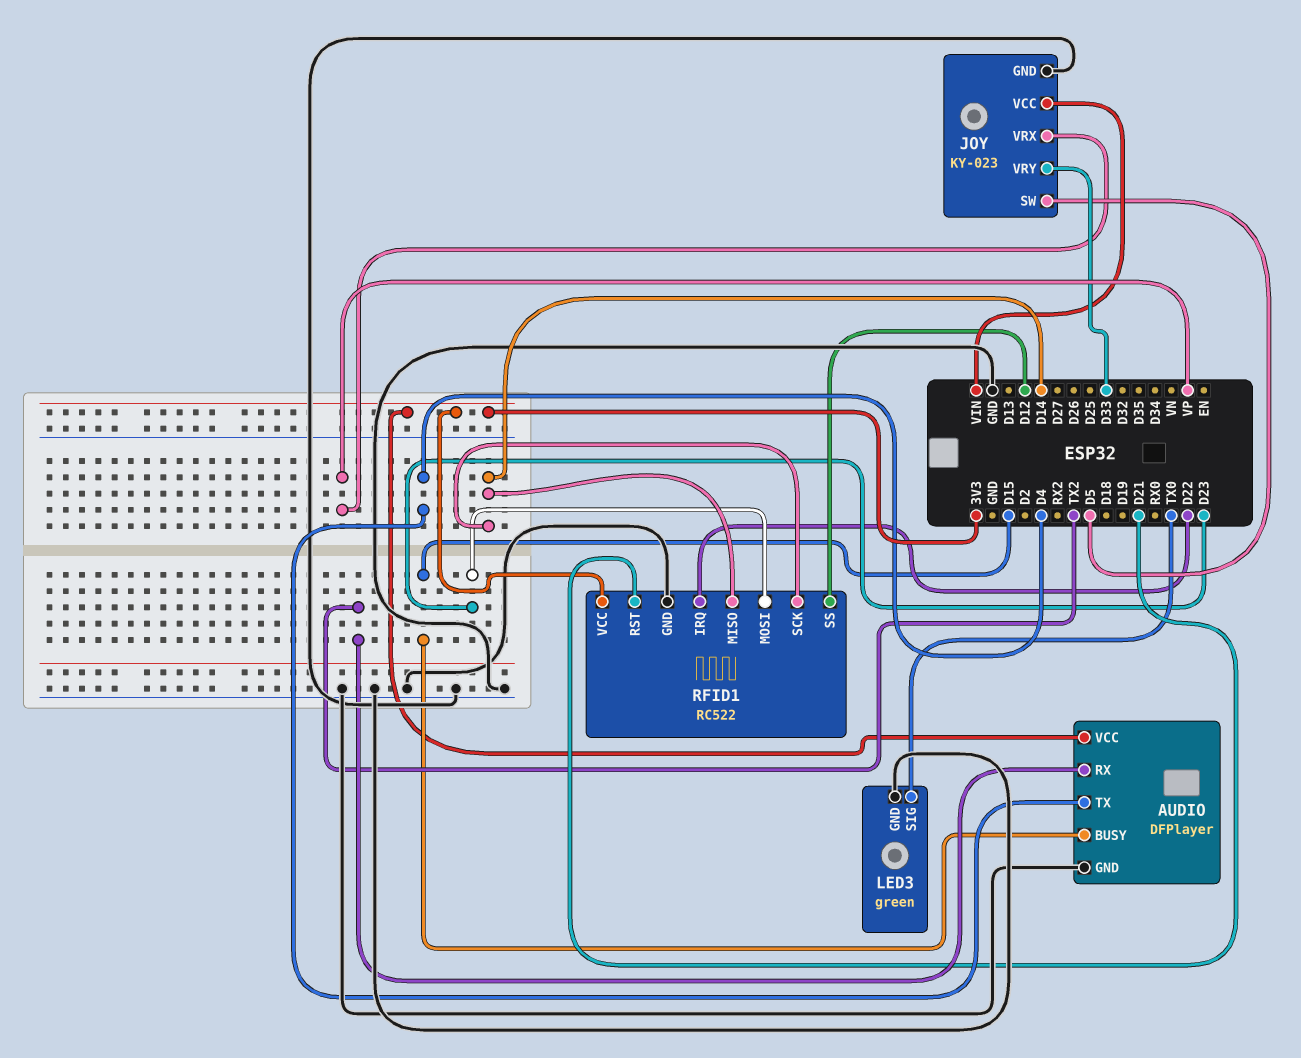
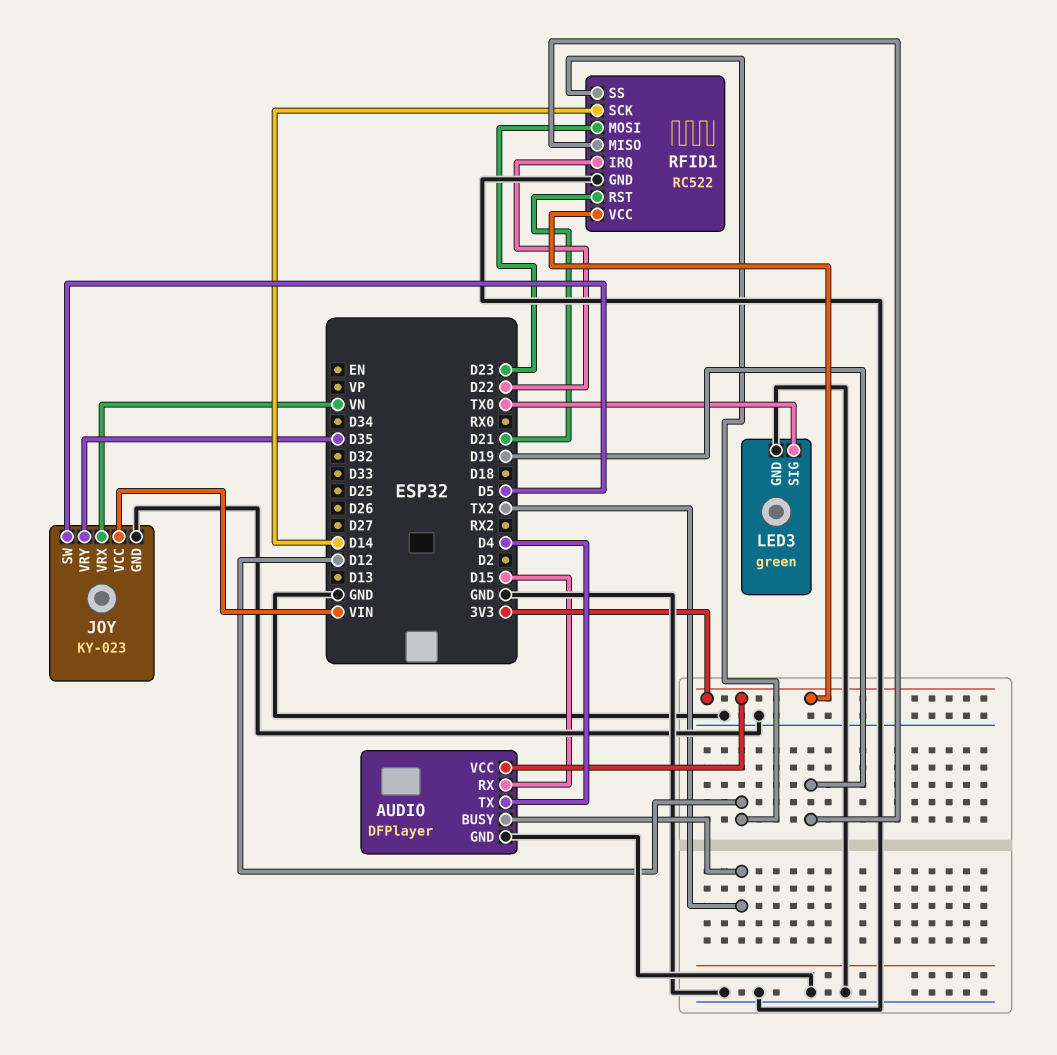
AUDIO pin BUSY: D15 -> TX2
AUDIO pin RX: TX2 -> D15
JOY pin VRX: VP -> VN
JOY pin VRY: D33 -> D35
RFID1 pin MISO: D14 -> D19

